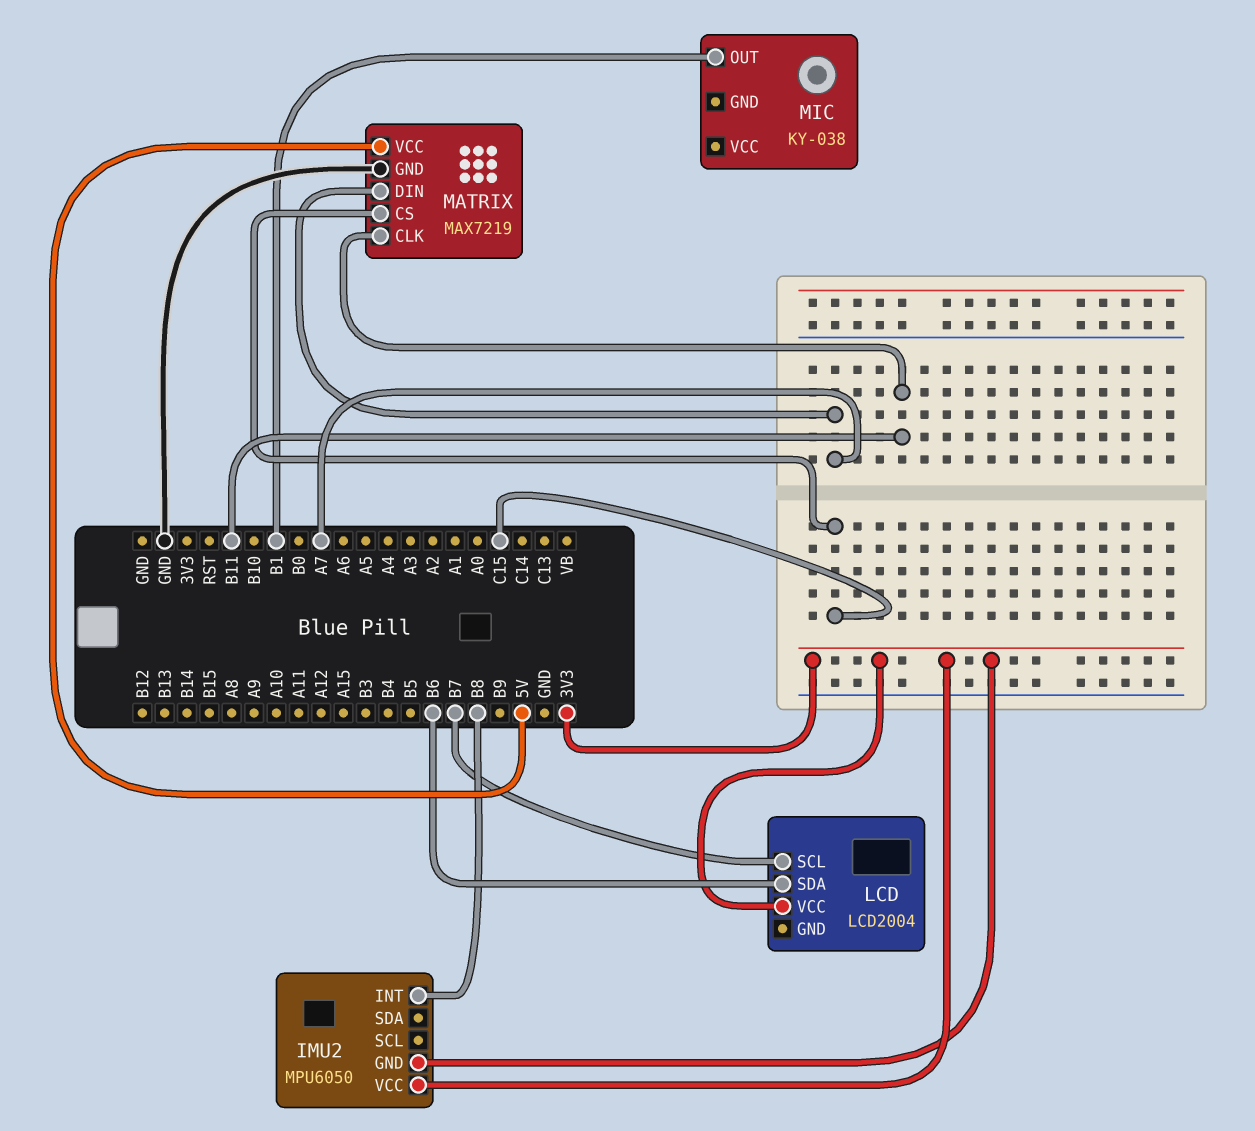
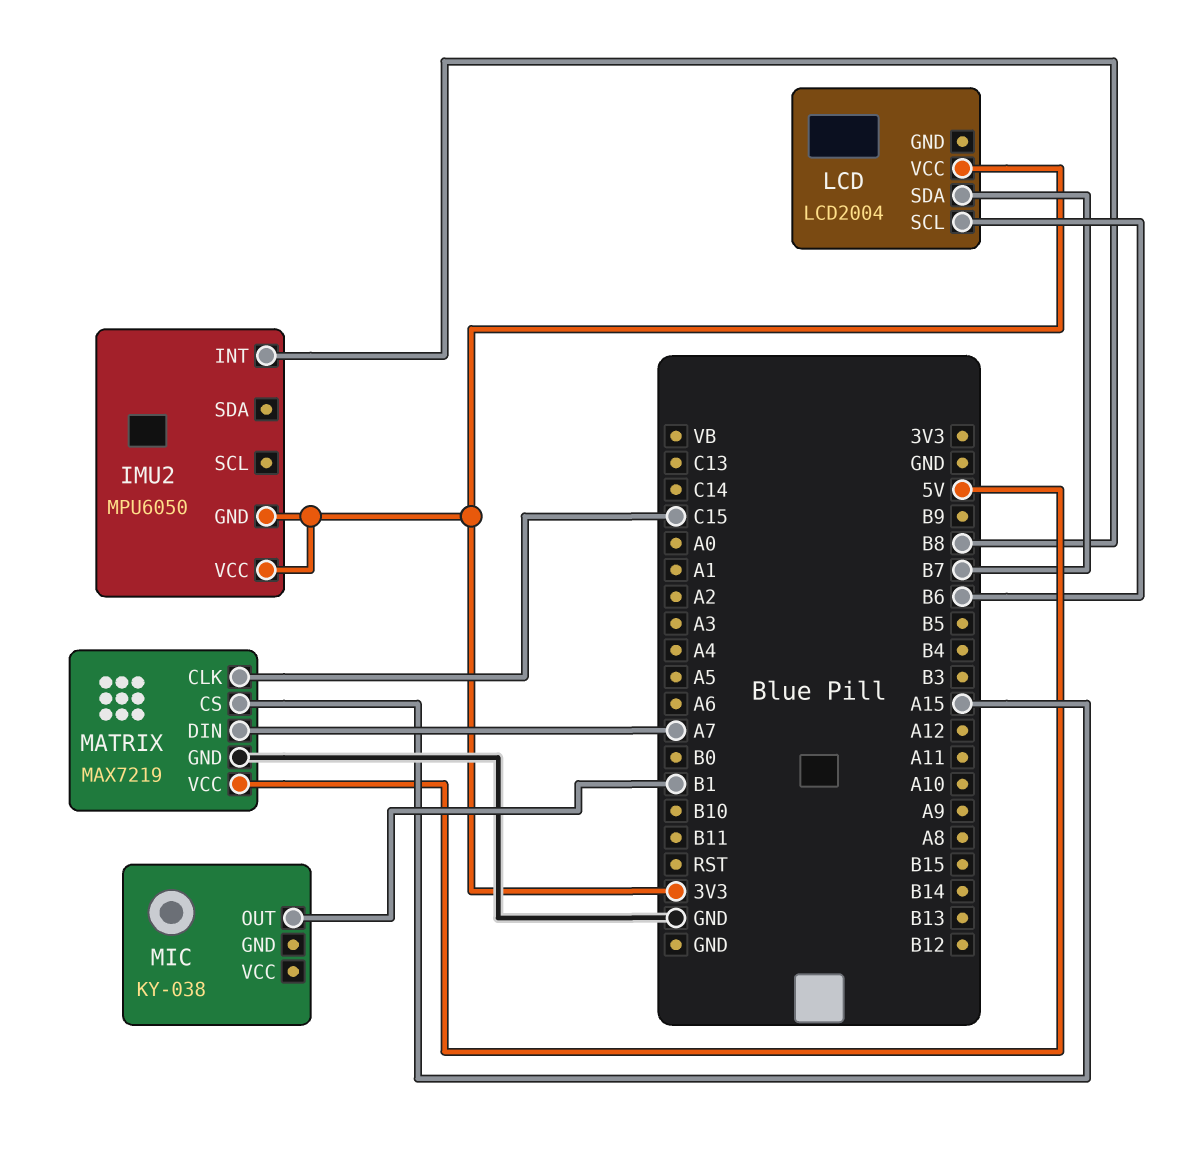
LCD pin SCL: B7 -> B6
LCD pin SDA: B6 -> B7
MATRIX pin CLK: B11 -> C15
MATRIX pin CS: C15 -> A15

